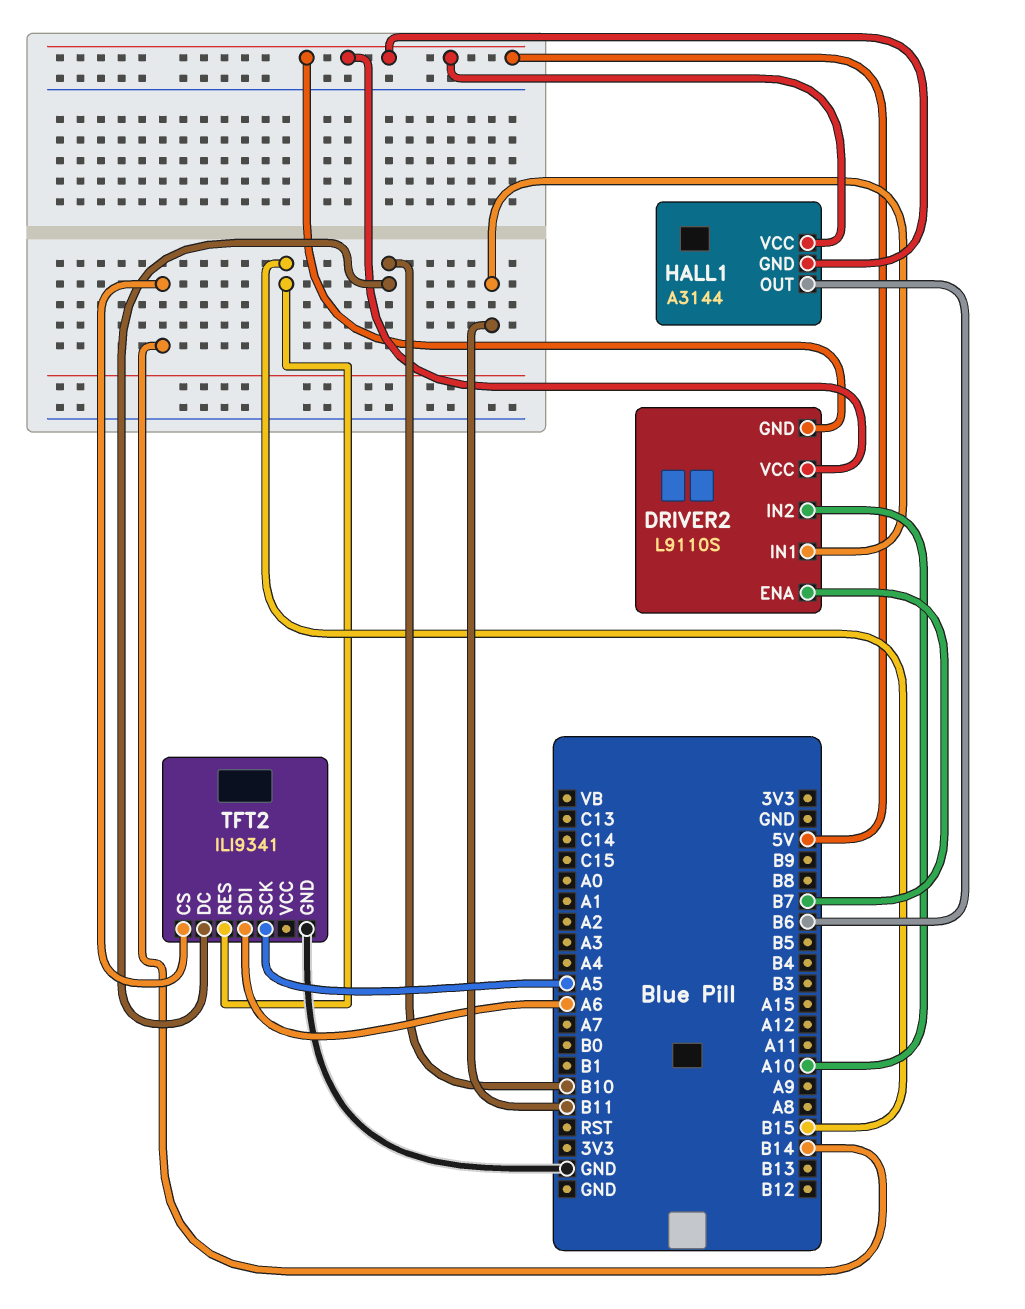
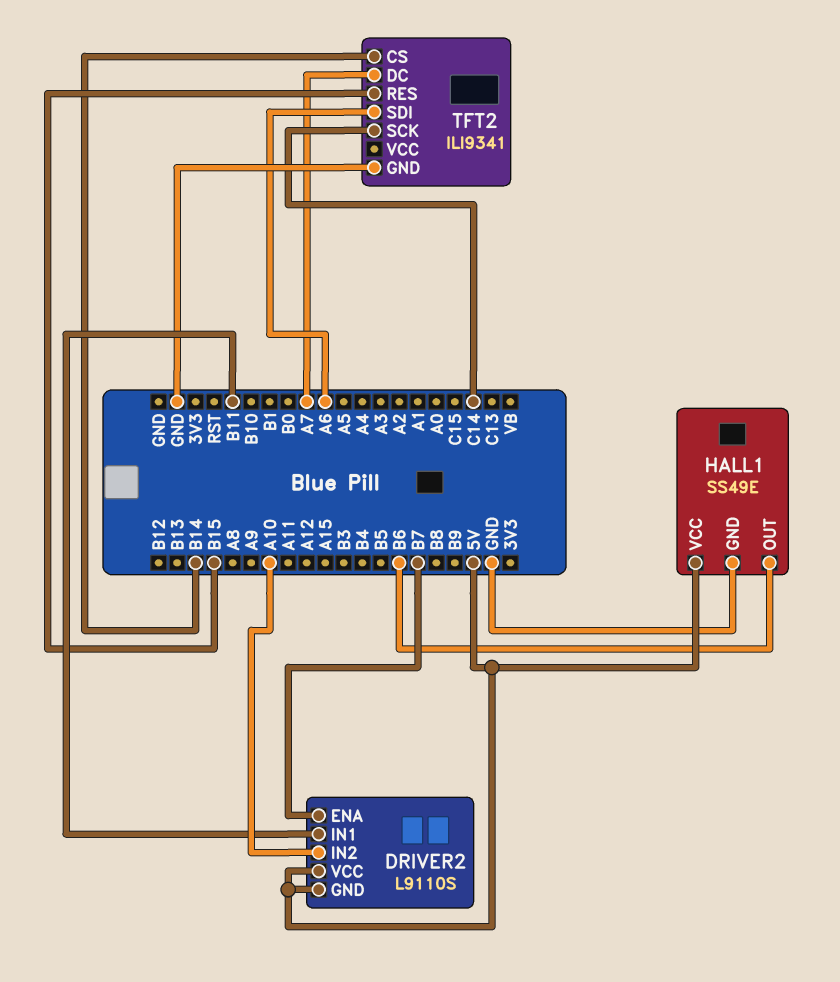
HALL1: A3144 -> SS49E
HALL1 pin GND: 5V -> GND
TFT2 pin DC: B10 -> A7
TFT2 pin SCK: A5 -> C14

